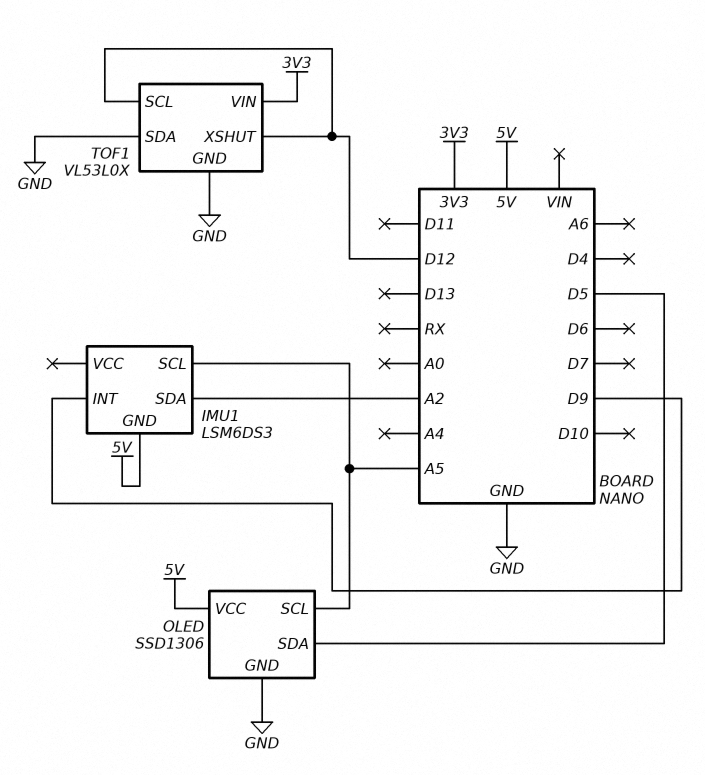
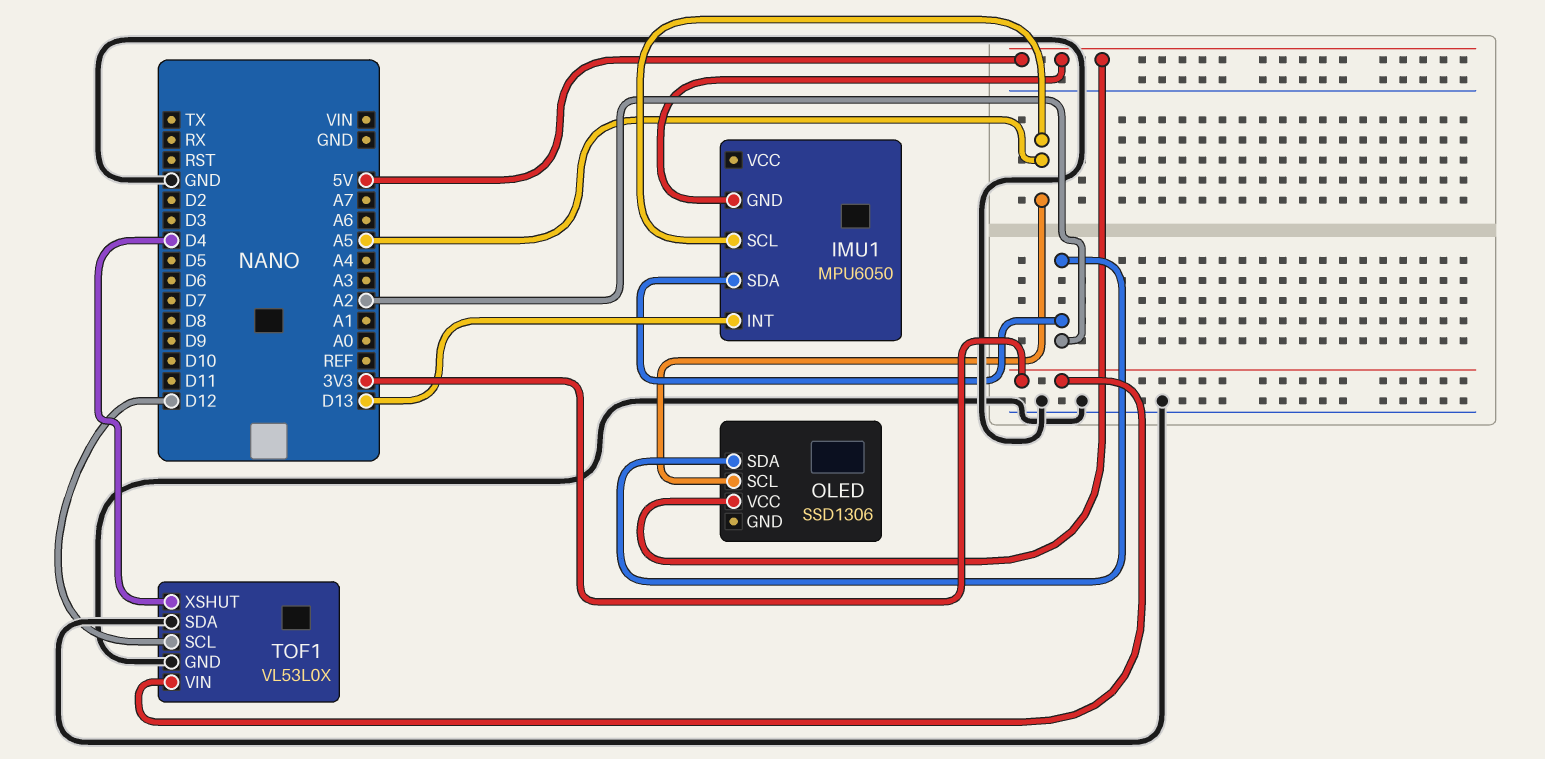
IMU1: LSM6DS3 -> MPU6050
IMU1 pin INT: D9 -> D13
OLED pin GND: GND -> none
OLED pin SDA: D5 -> A2
TOF1 pin XSHUT: D12 -> D4

